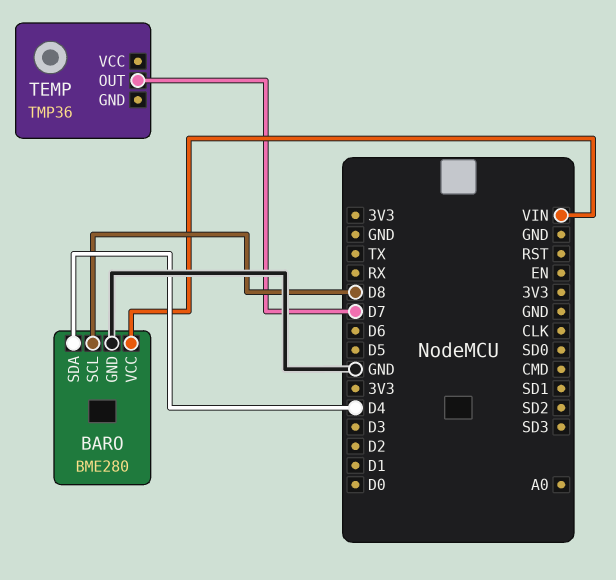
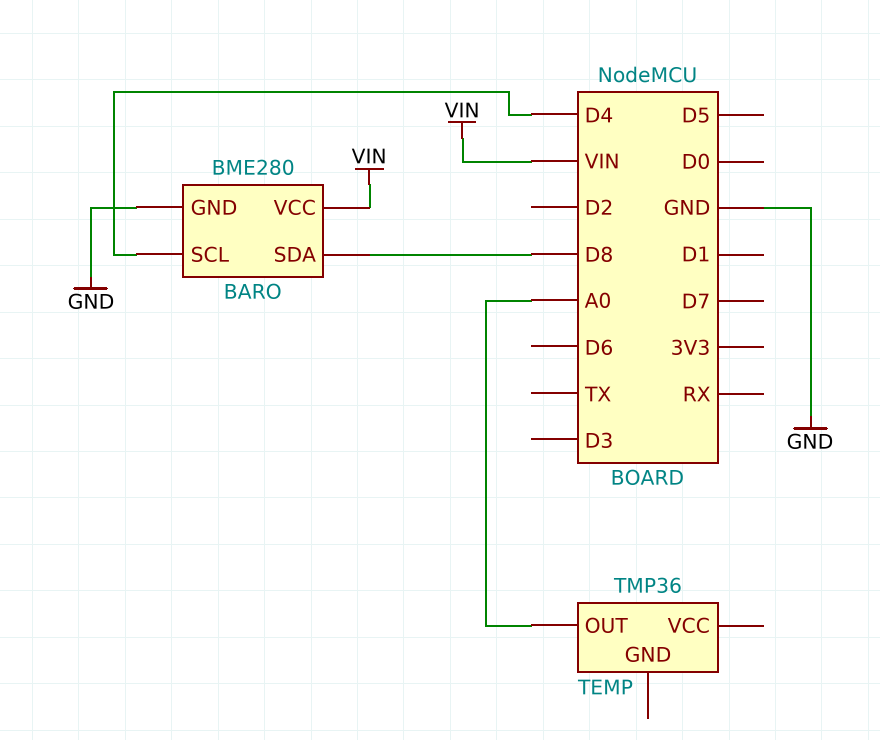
BARO pin SCL: D8 -> D4
BARO pin SDA: D4 -> D8
TEMP pin OUT: D7 -> A0

